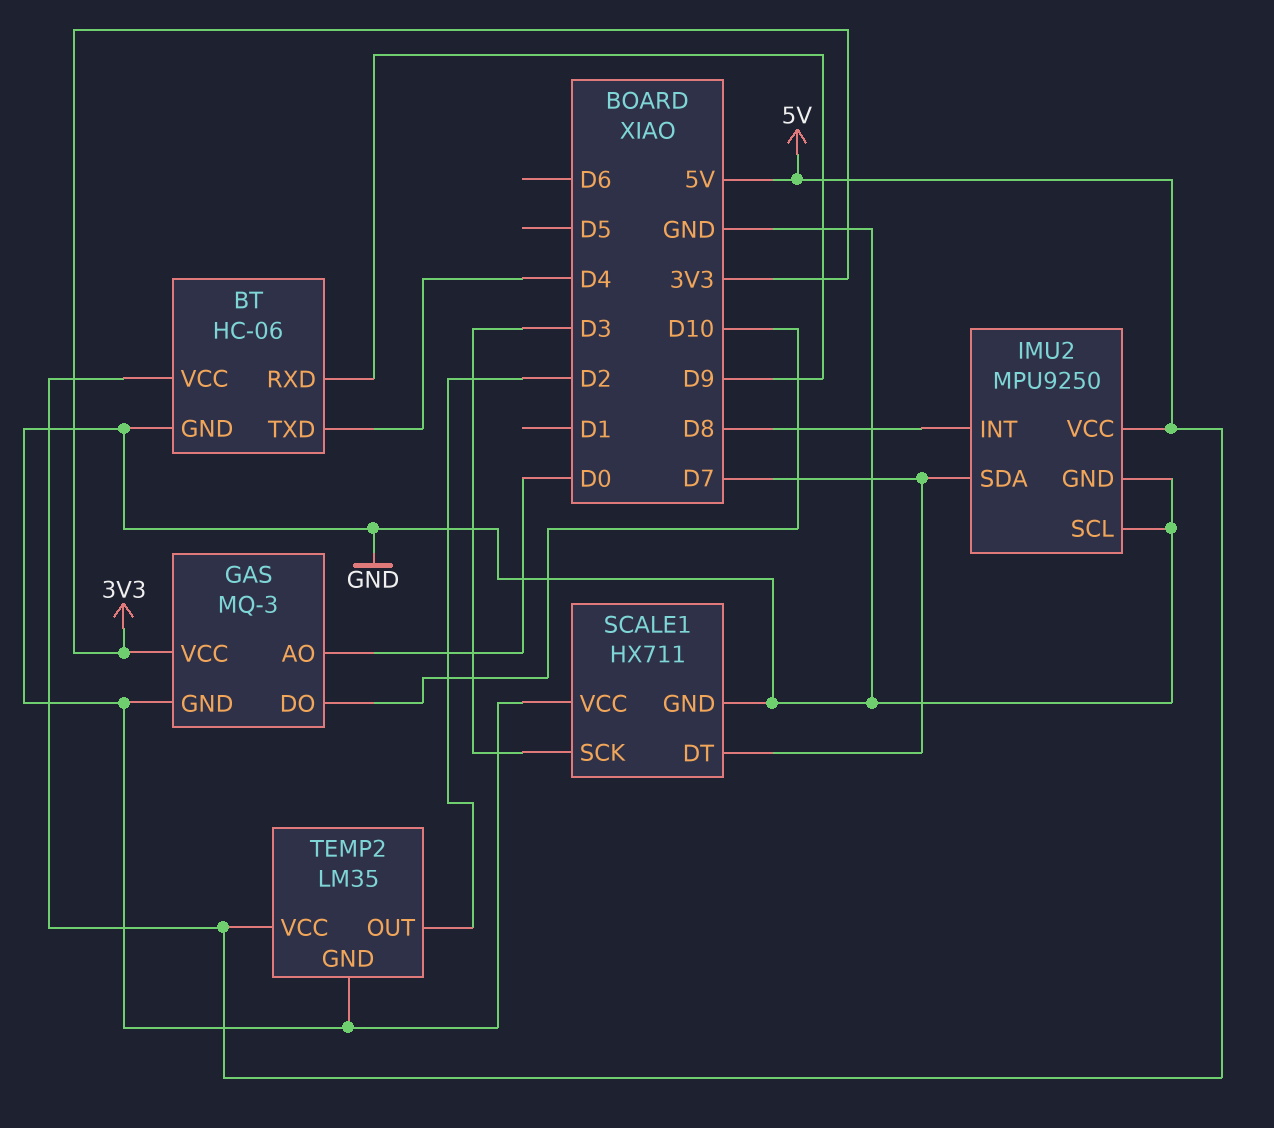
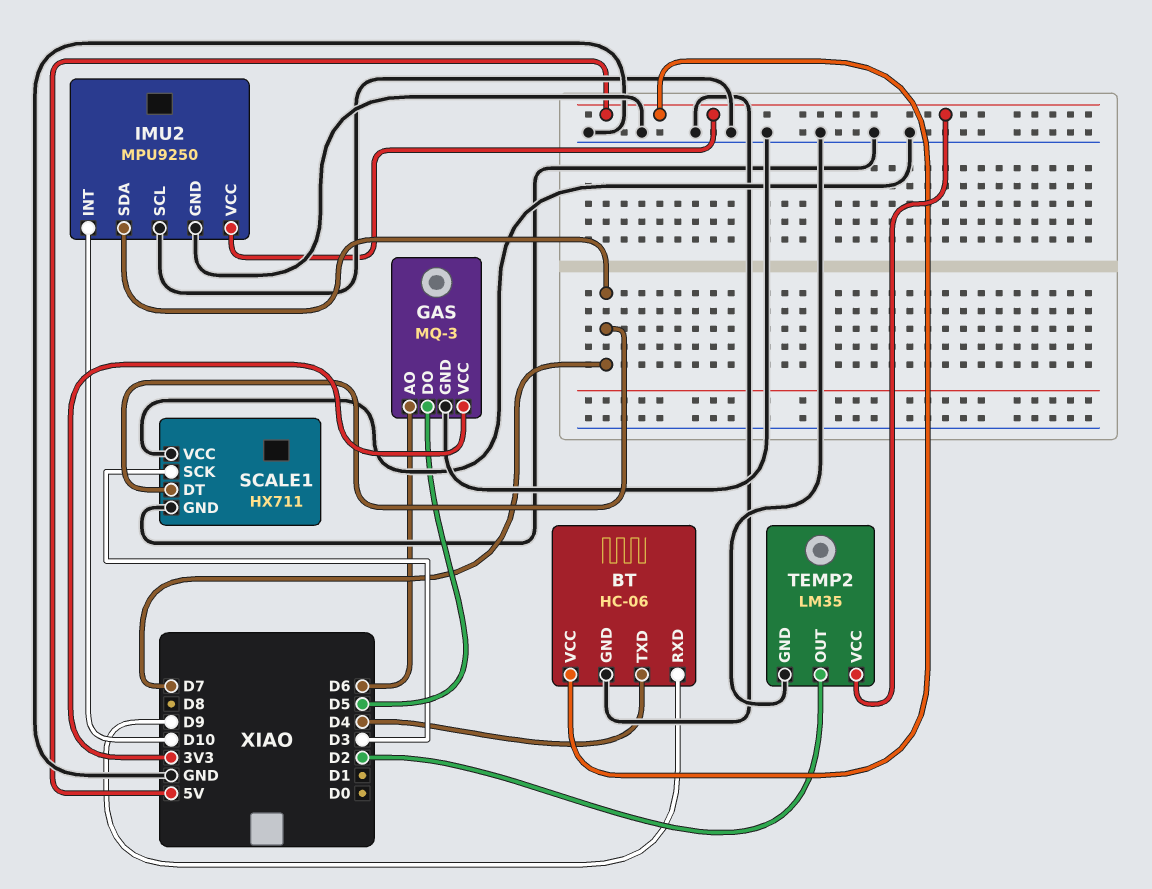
GAS pin AO: D0 -> D6
GAS pin DO: D10 -> D5
IMU2 pin INT: D8 -> D10

